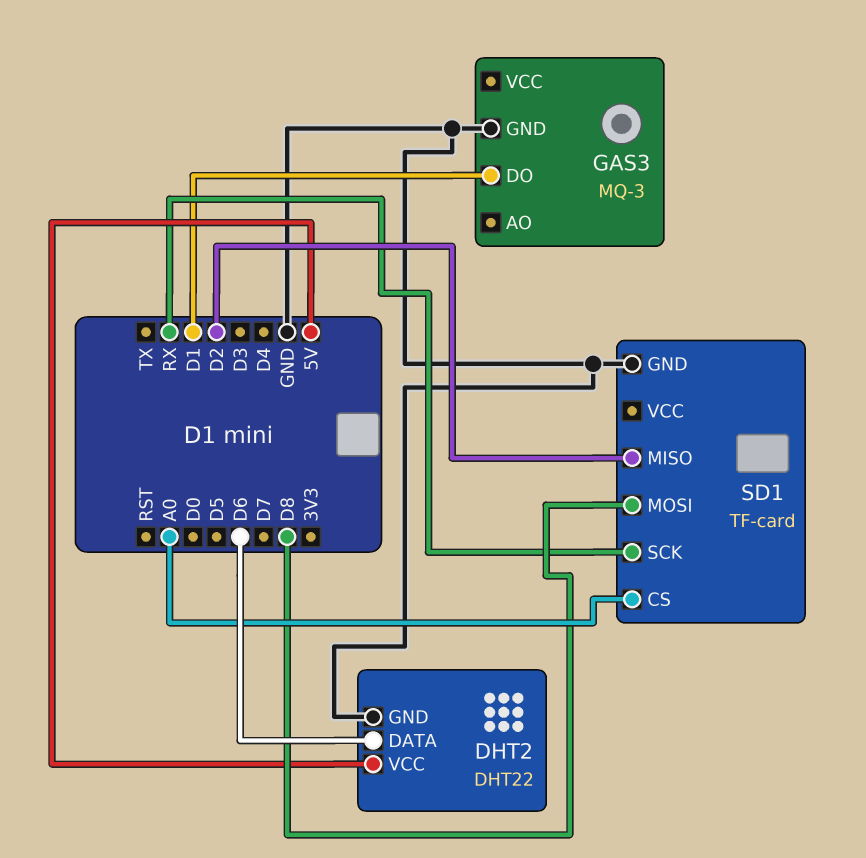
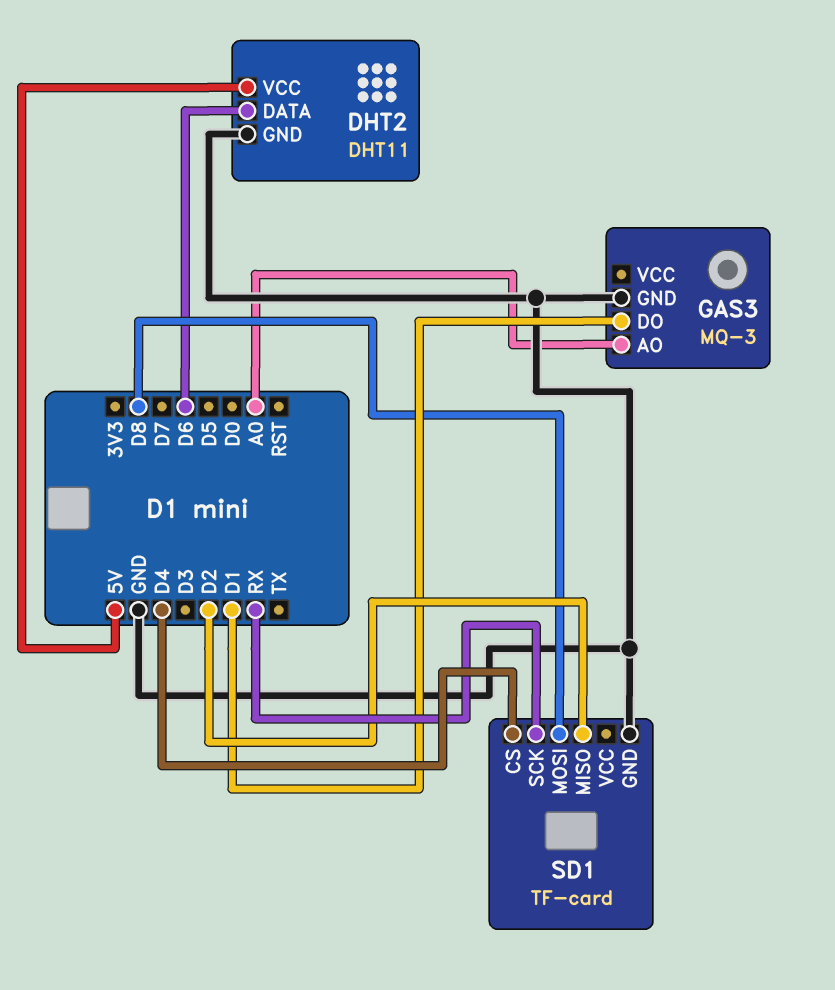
DHT2: DHT22 -> DHT11
GAS3 pin AO: none -> A0
SD1 pin CS: A0 -> D4

